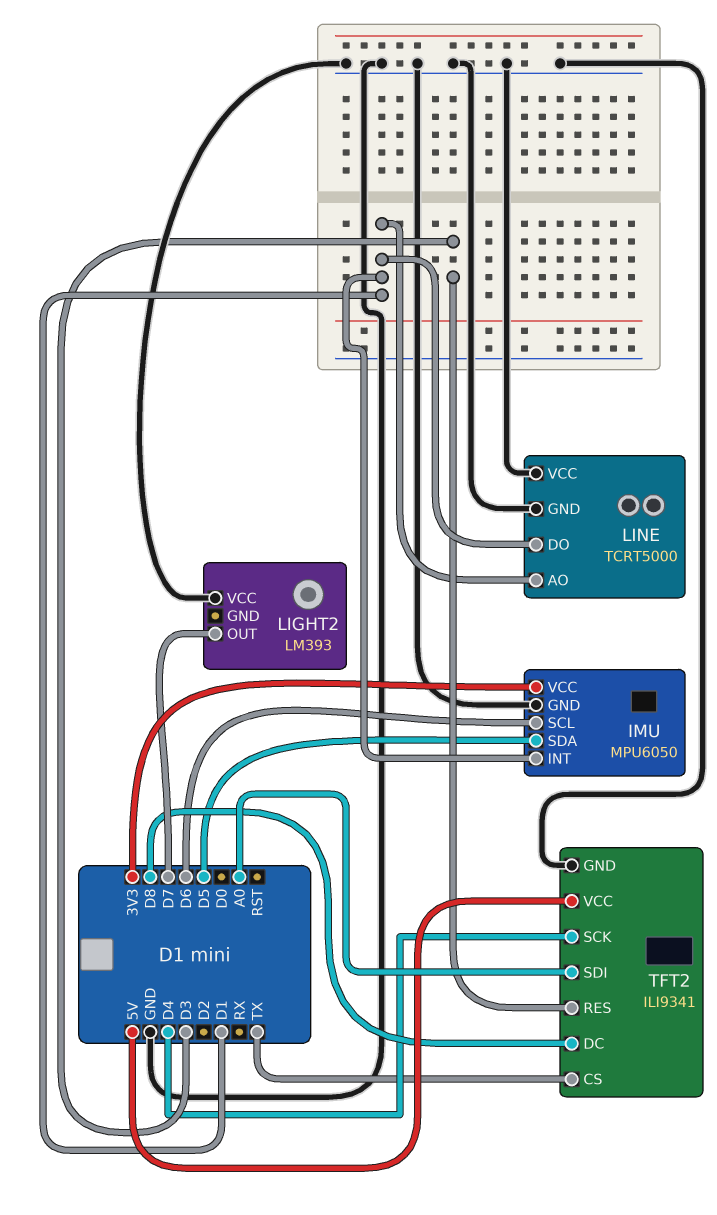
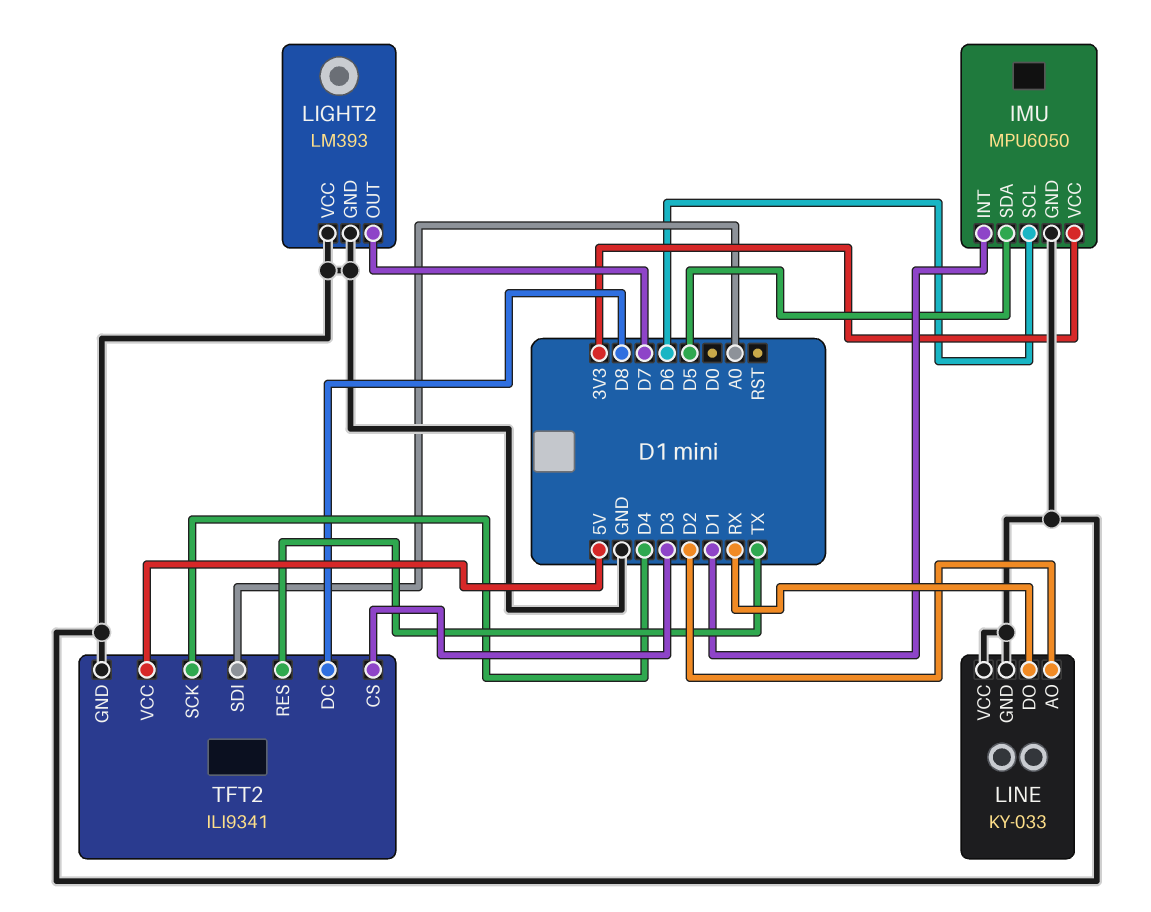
LIGHT2 pin GND: none -> GND
LINE: TCRT5000 -> KY-033
LINE pin AO: D1 -> D2
LINE pin DO: D1 -> RX
TFT2 pin CS: TX -> D3
TFT2 pin RES: D3 -> TX

